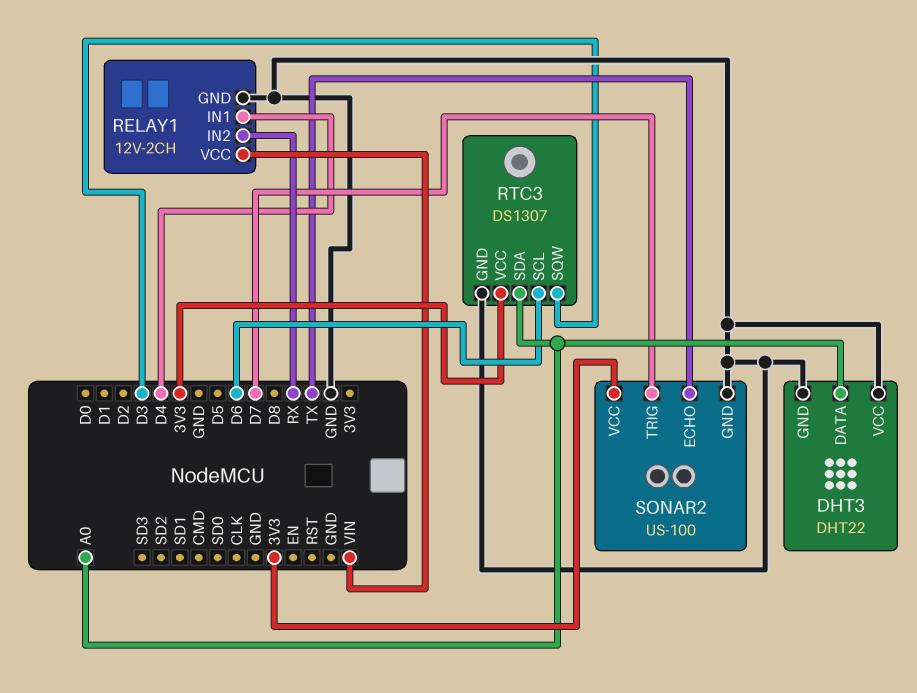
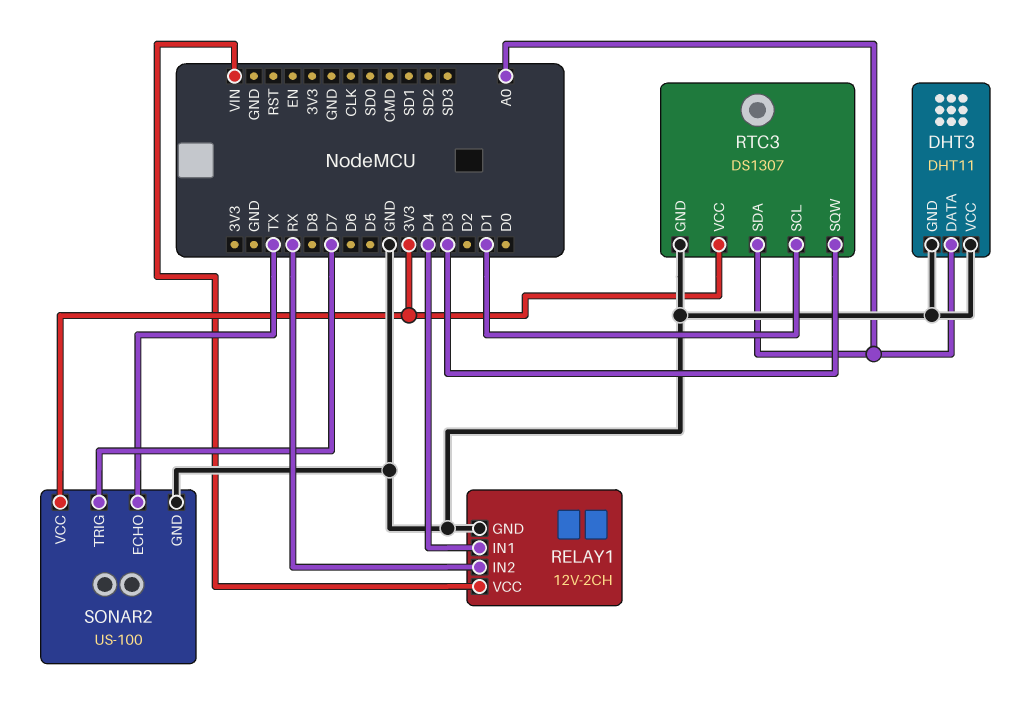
DHT3: DHT22 -> DHT11
RTC3 pin SCL: D6 -> D1

